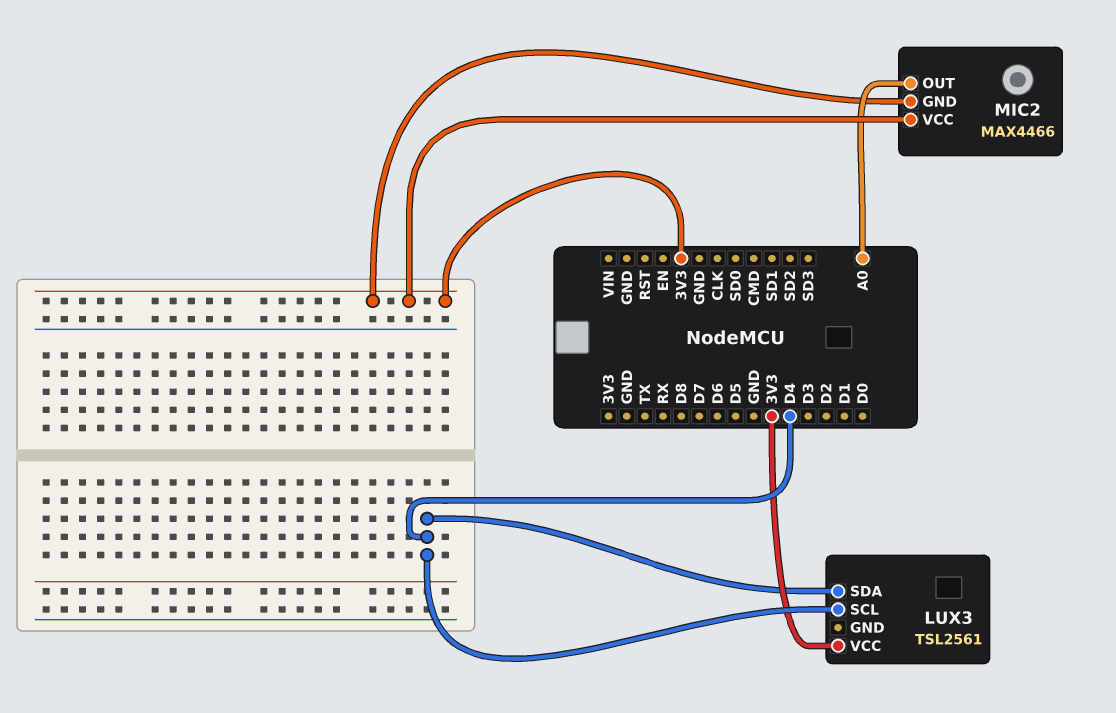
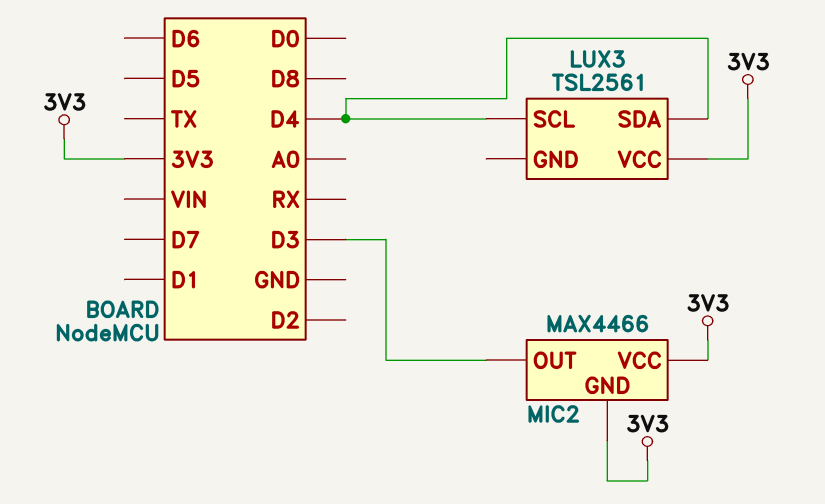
MIC2 pin OUT: A0 -> D3

